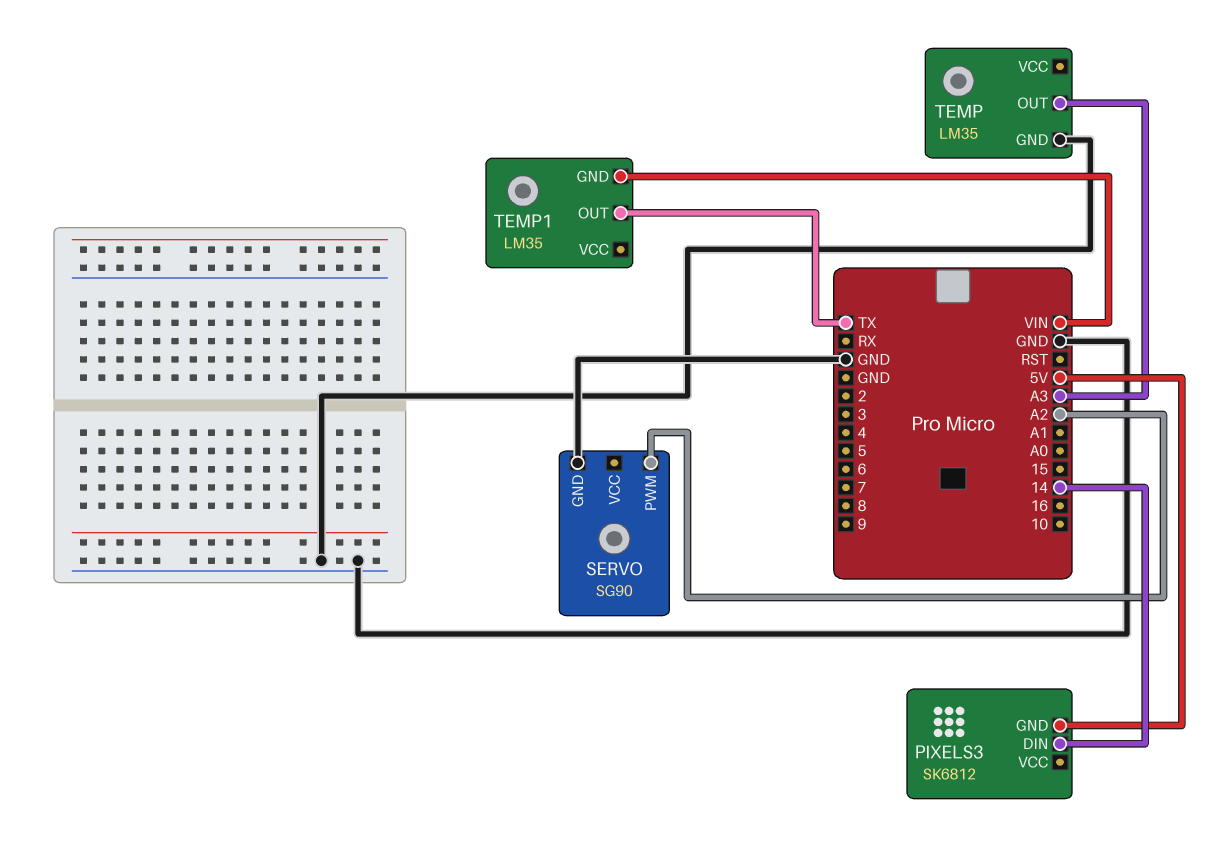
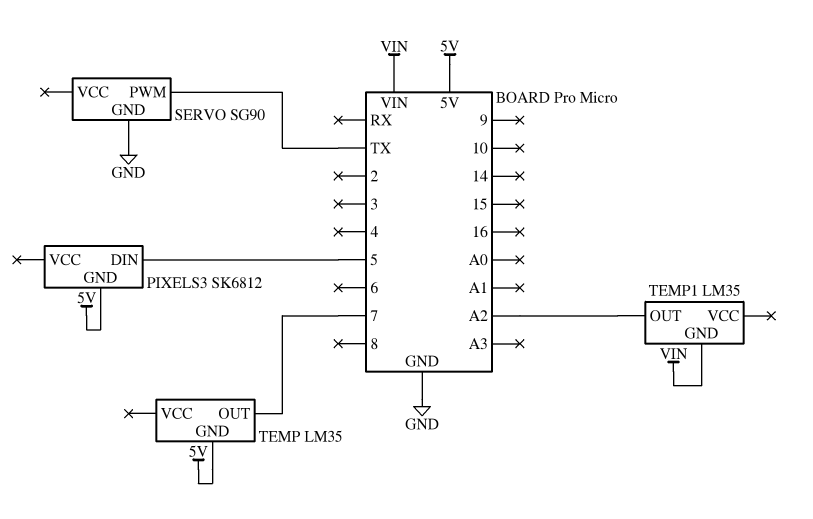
PIXELS3 pin DIN: 14 -> 5
SERVO pin PWM: A2 -> TX
TEMP pin GND: GND -> 5V
TEMP pin OUT: A3 -> 7
TEMP1 pin OUT: TX -> A2

